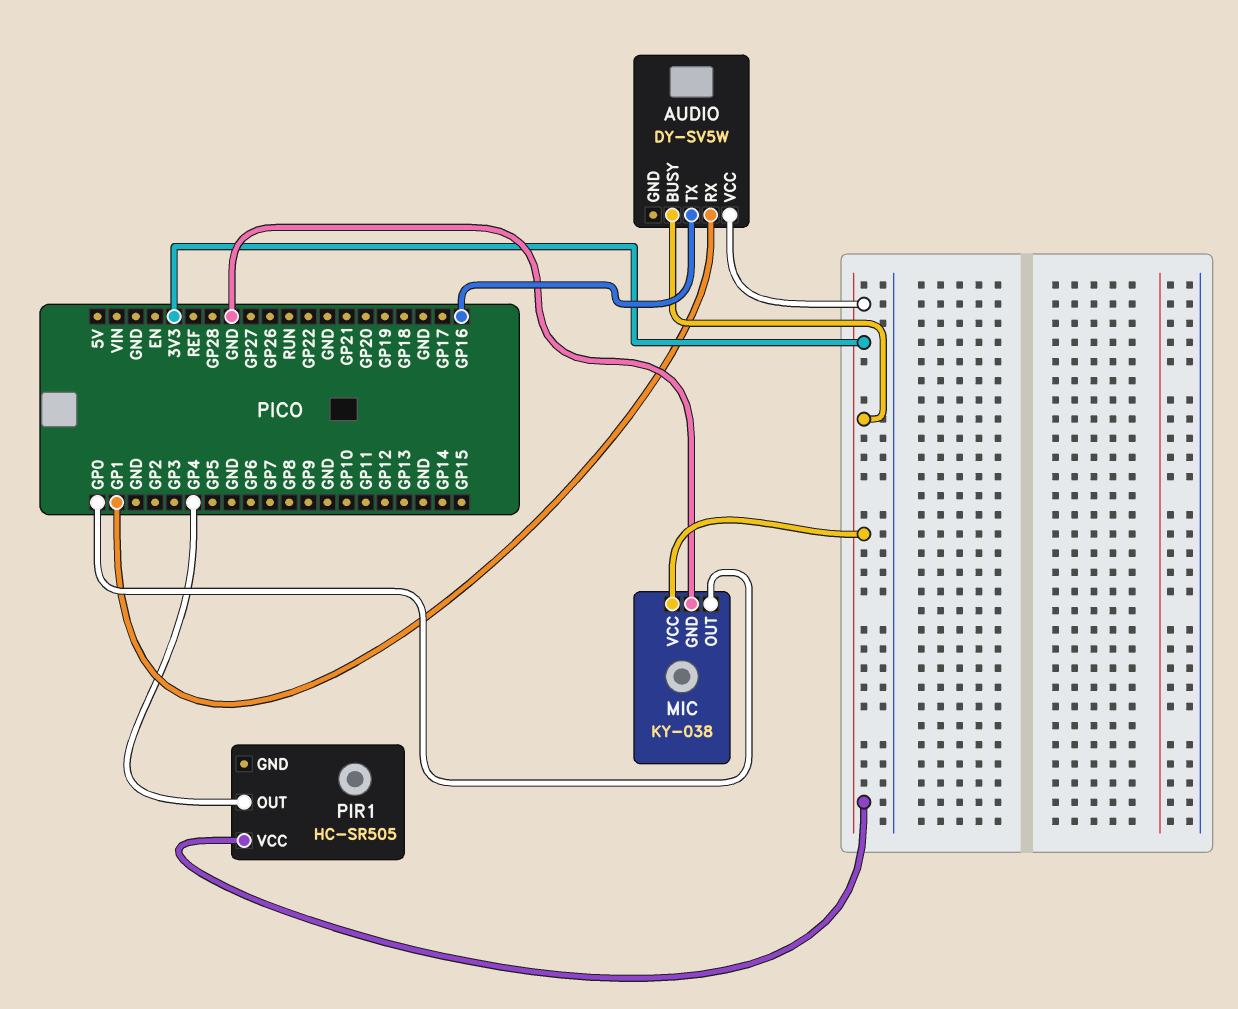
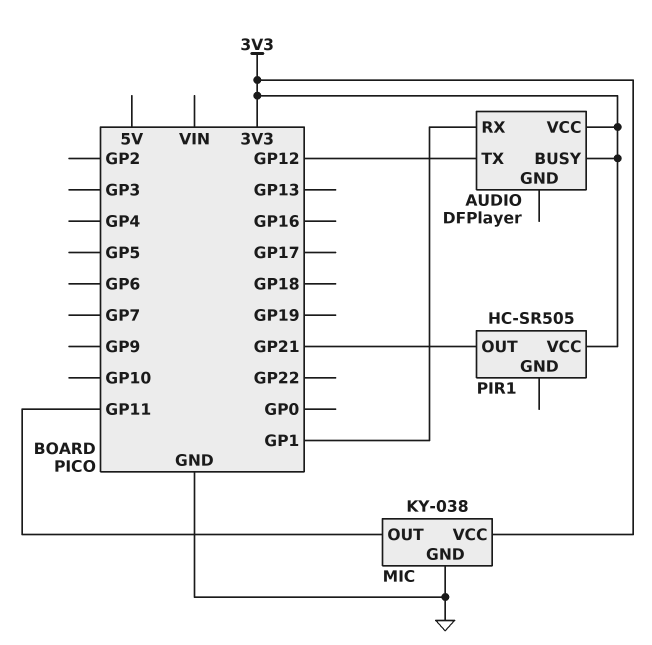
AUDIO: DY-SV5W -> DFPlayer
AUDIO pin TX: GP16 -> GP12
MIC pin OUT: GP0 -> GP11
PIR1 pin OUT: GP4 -> GP21

